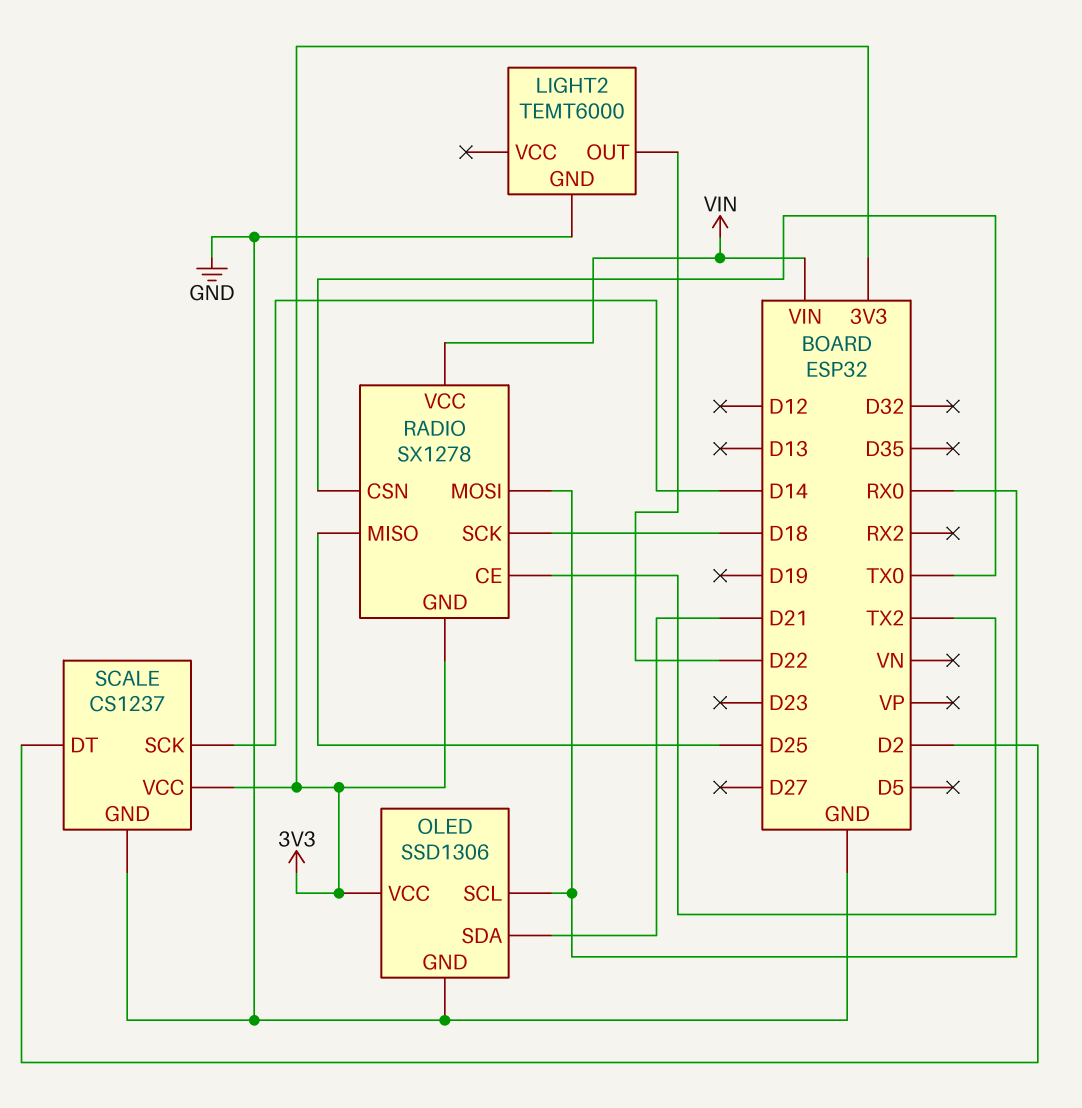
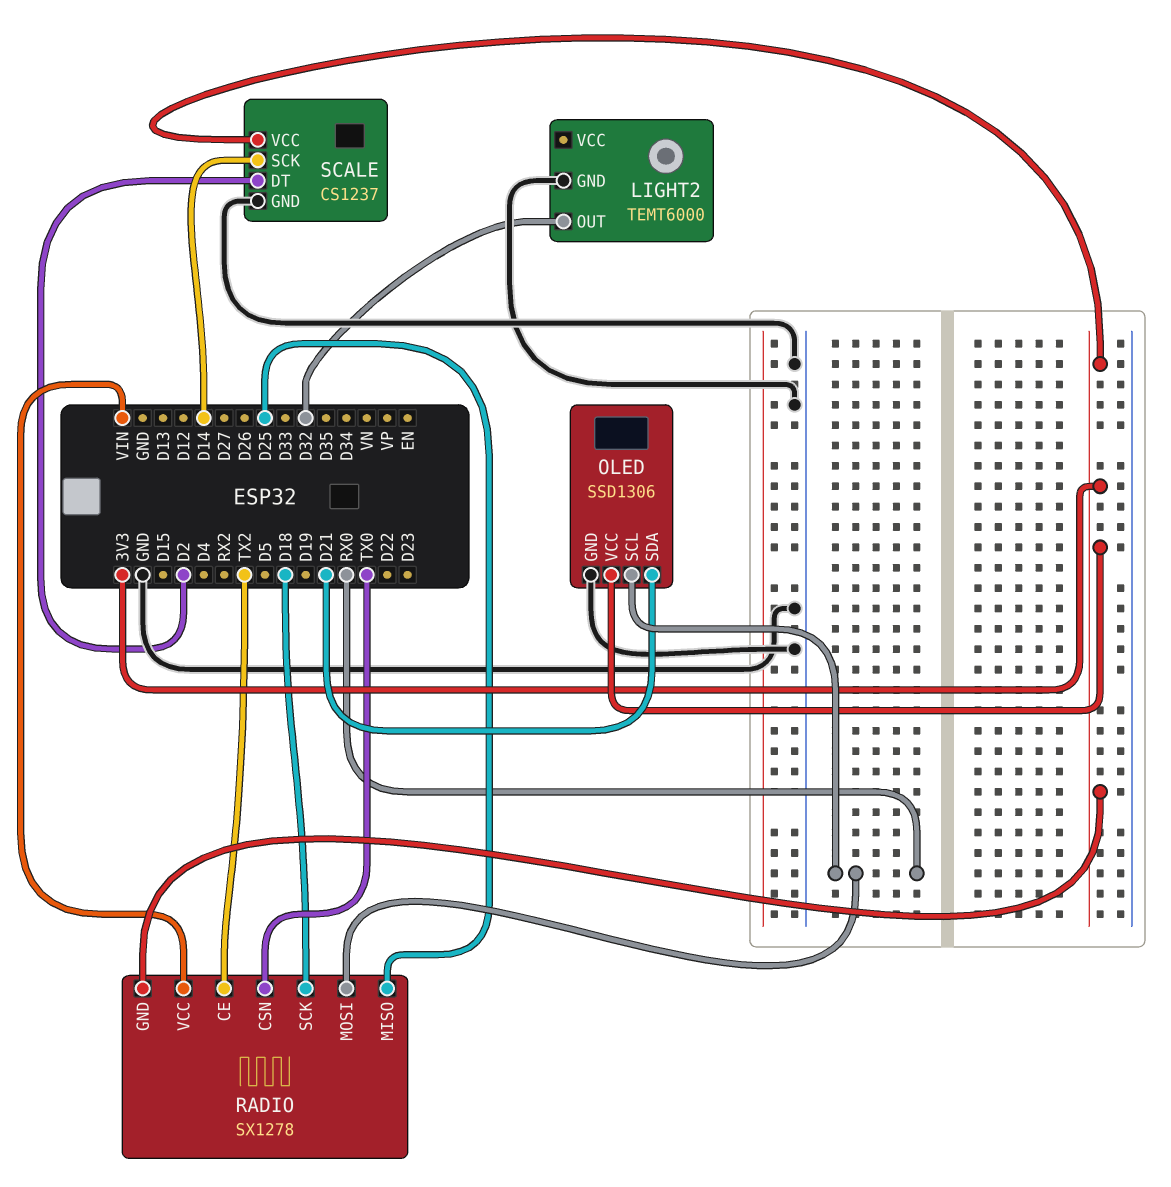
LIGHT2 pin OUT: D22 -> D32

